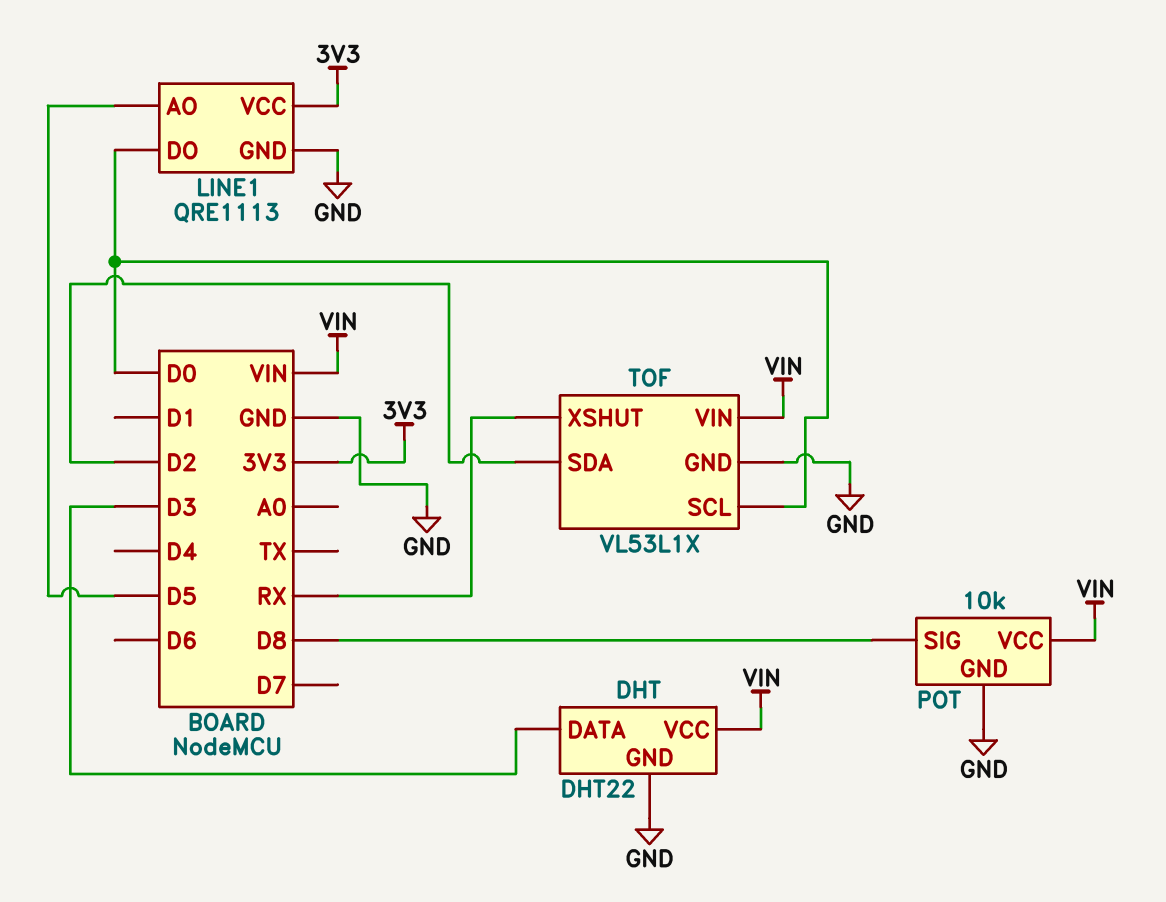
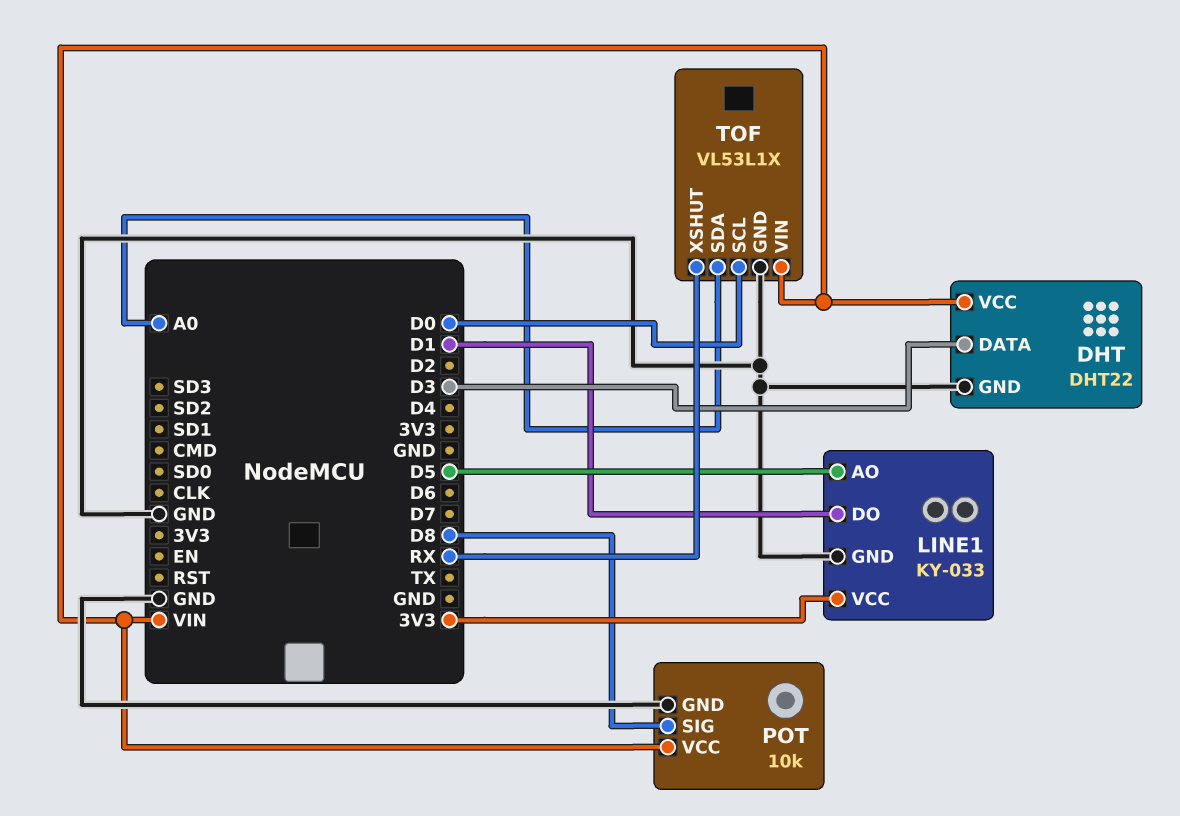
LINE1: QRE1113 -> KY-033
LINE1 pin DO: D0 -> D1
TOF pin SDA: D2 -> A0

